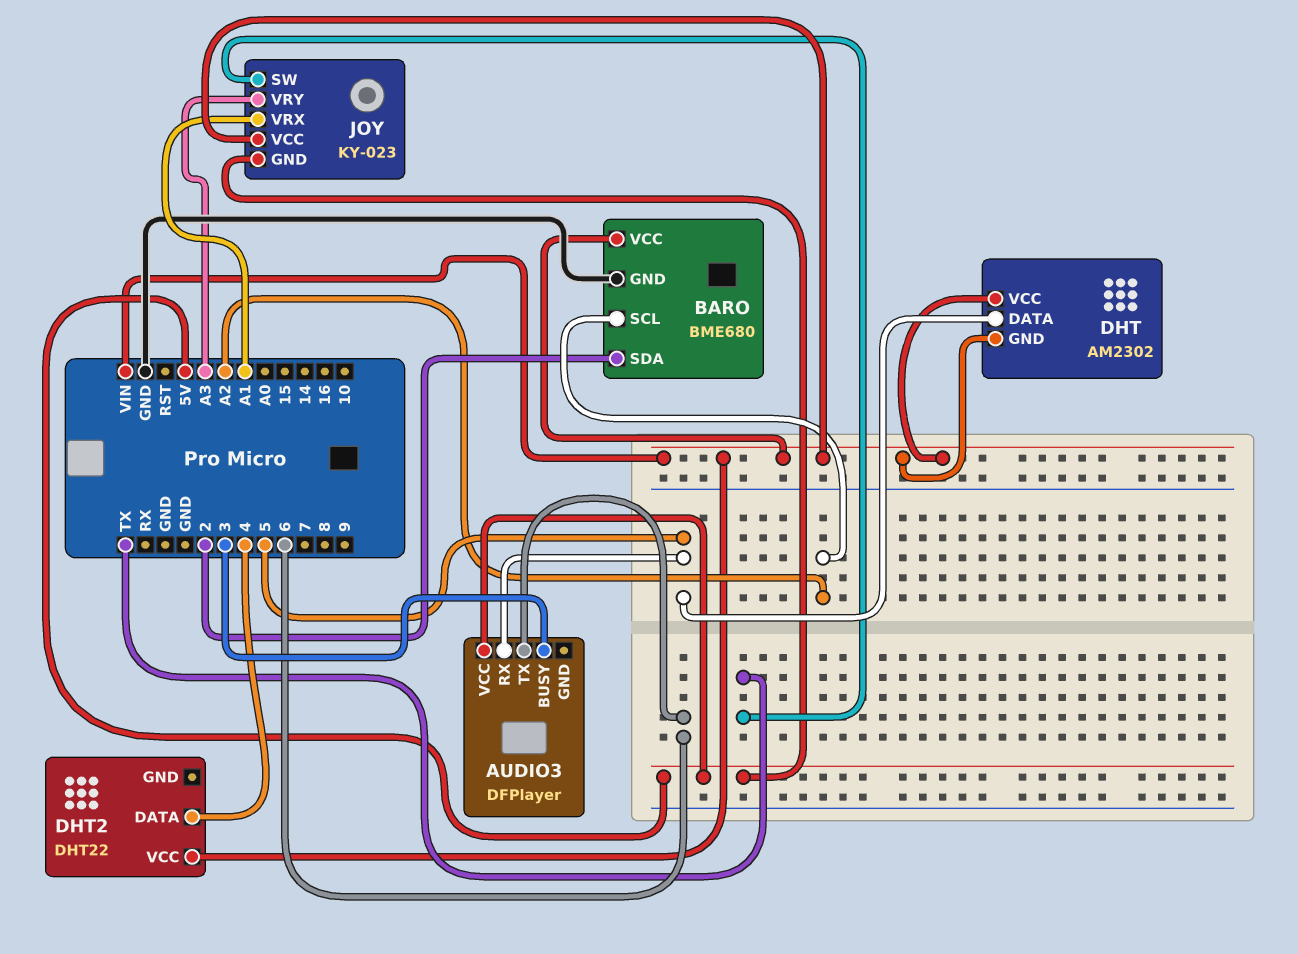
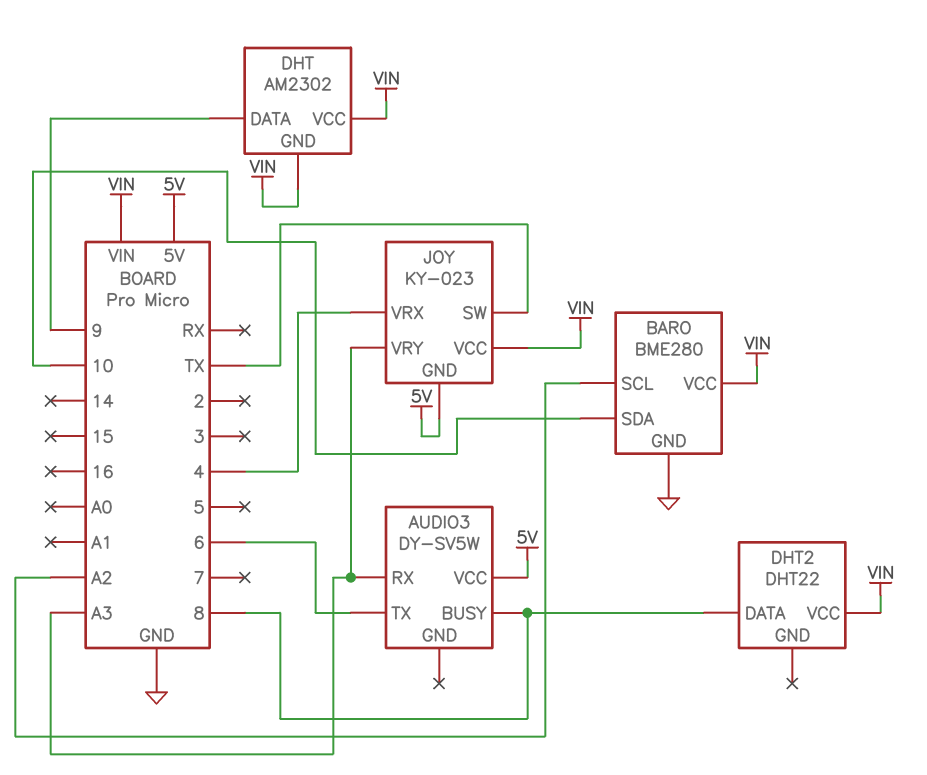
AUDIO3: DFPlayer -> DY-SV5W
AUDIO3 pin BUSY: 3 -> 8
AUDIO3 pin RX: 5 -> A3
BARO: BME680 -> BME280
BARO pin SDA: 2 -> 10
DHT pin DATA: 5 -> 9
DHT2 pin DATA: 4 -> 8
JOY pin VRX: A1 -> 4

